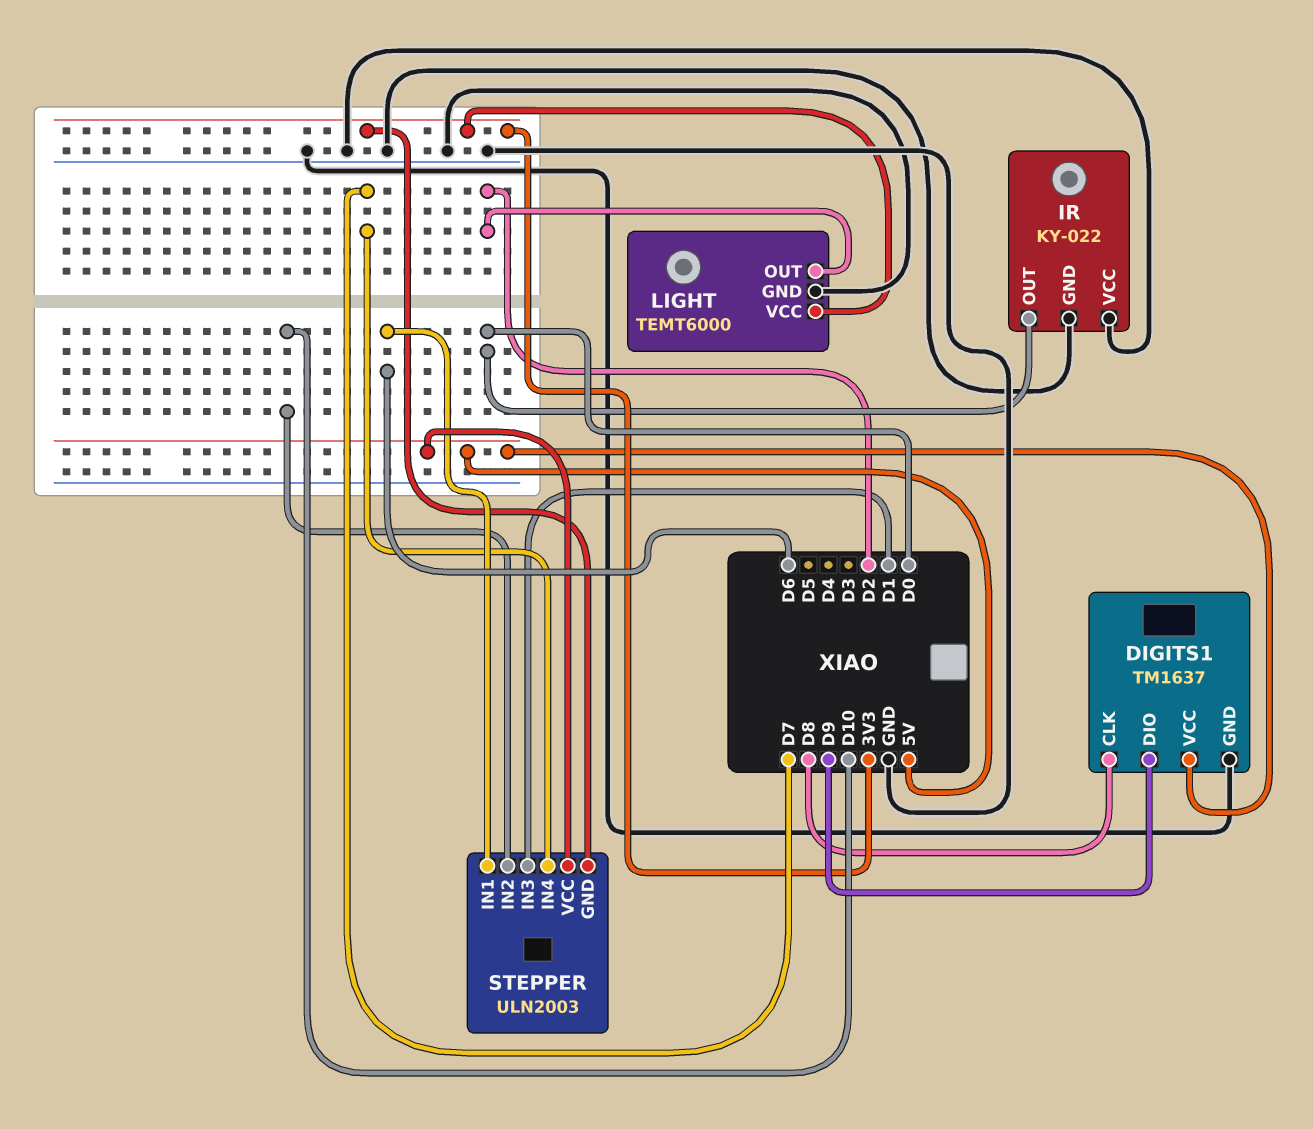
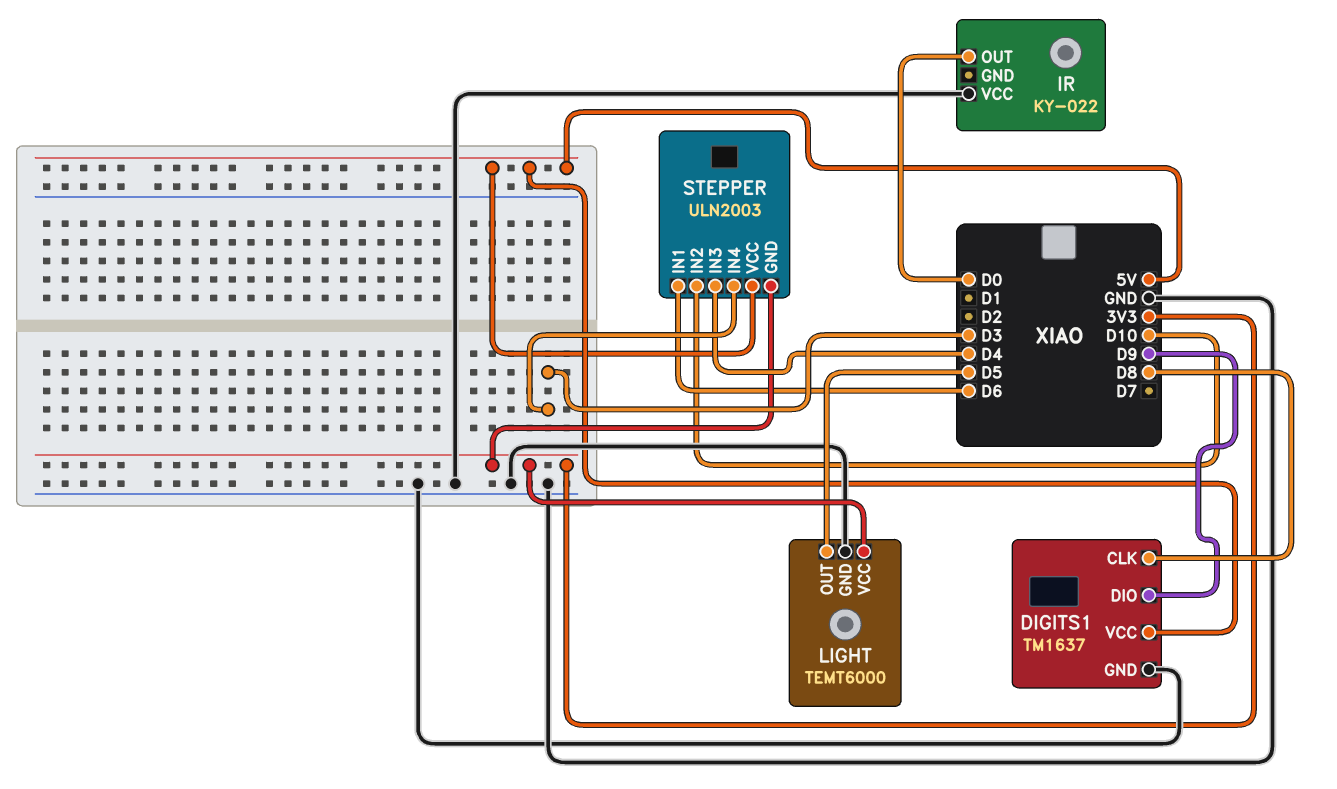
IR pin GND: GND -> none
LIGHT pin OUT: D2 -> D5
STEPPER pin IN3: D1 -> D4
STEPPER pin IN4: D7 -> D3

